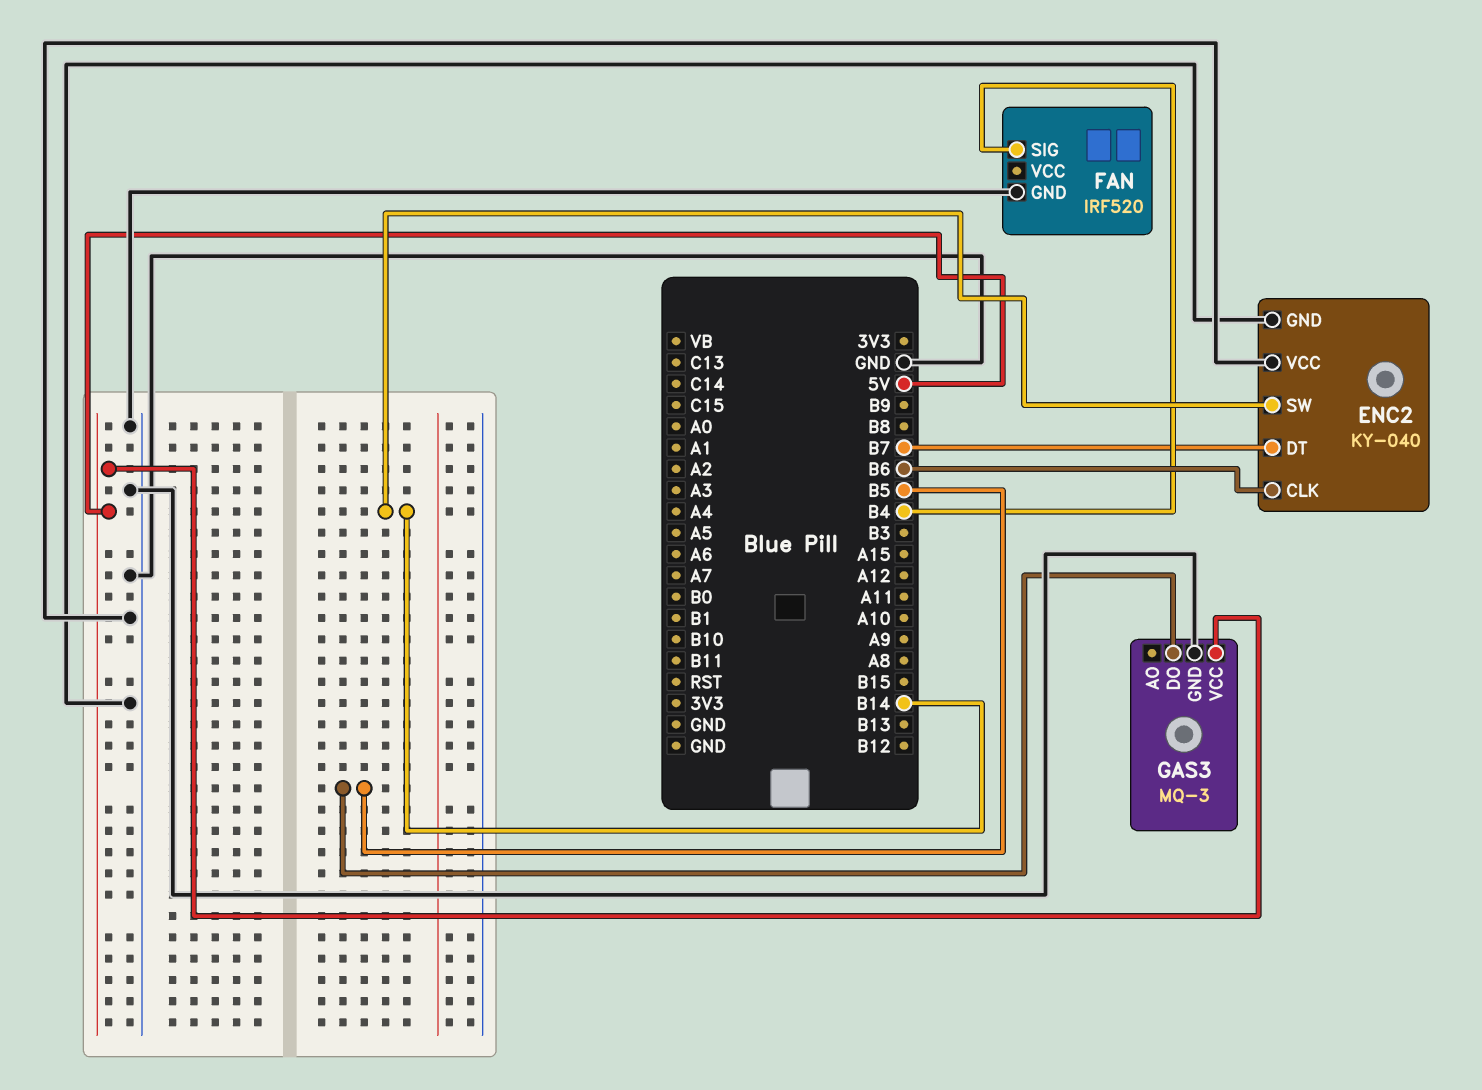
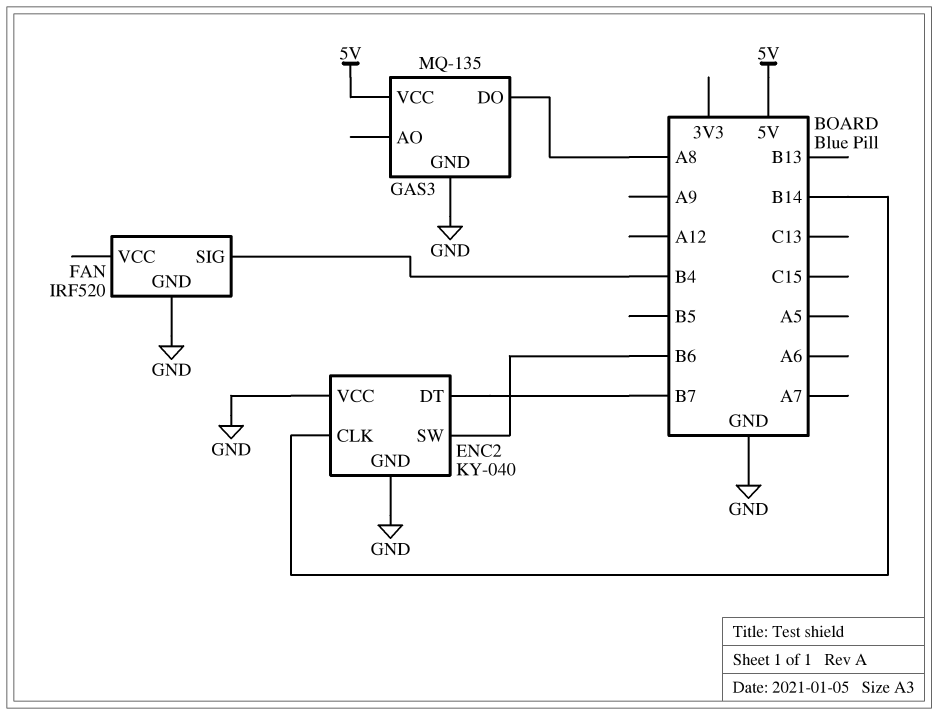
ENC2 pin CLK: B6 -> B14
ENC2 pin SW: B14 -> B6
GAS3: MQ-3 -> MQ-135
GAS3 pin DO: B5 -> A8

